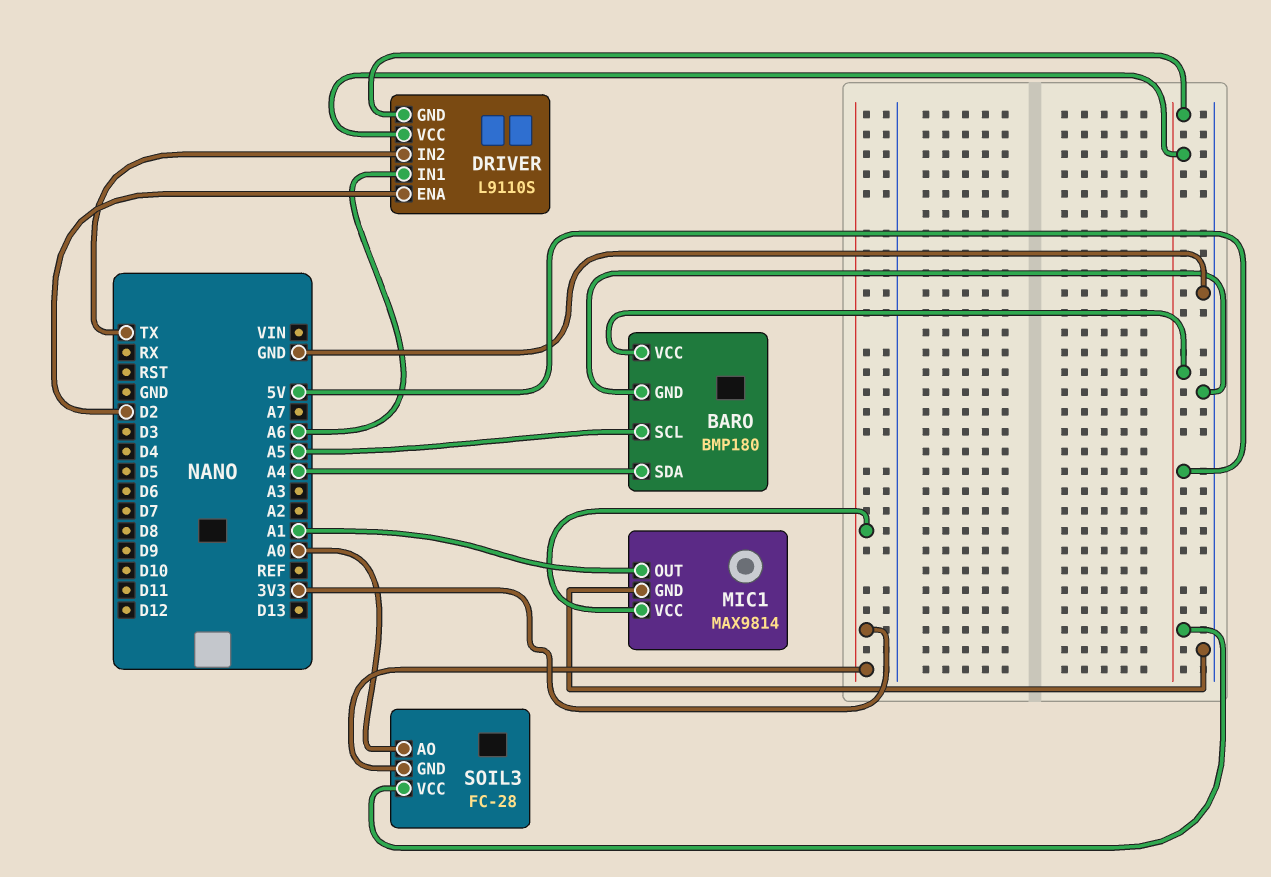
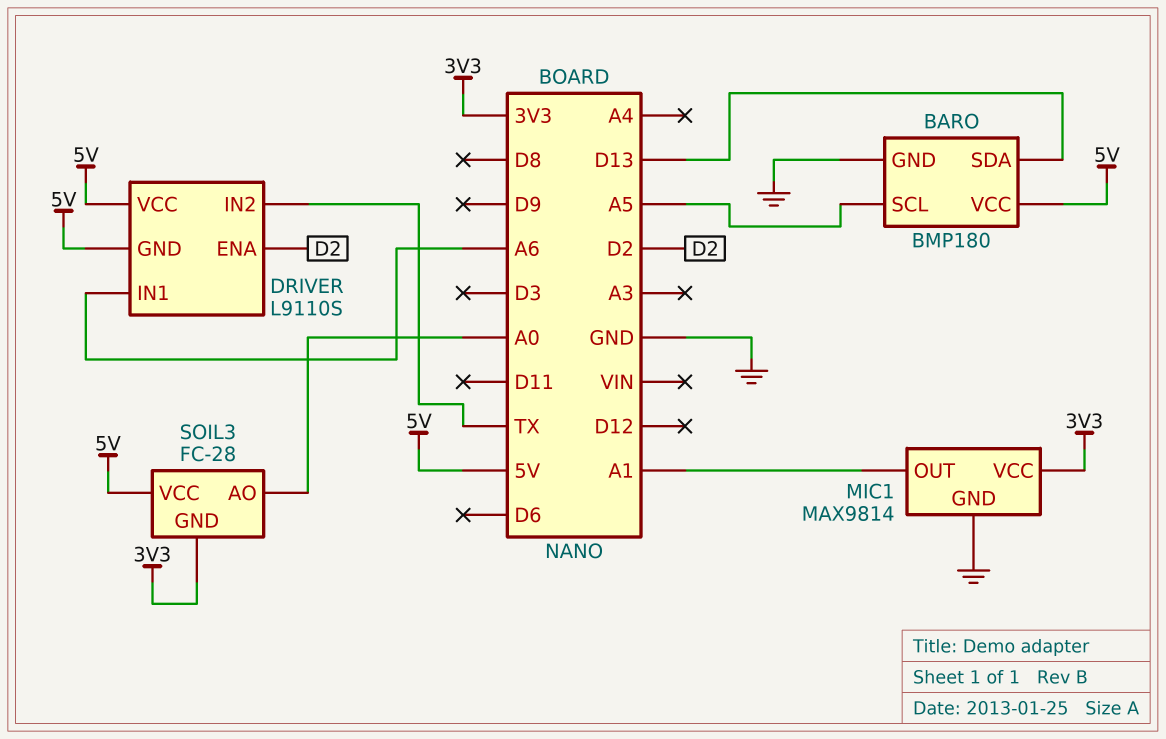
BARO pin SDA: A4 -> D13

